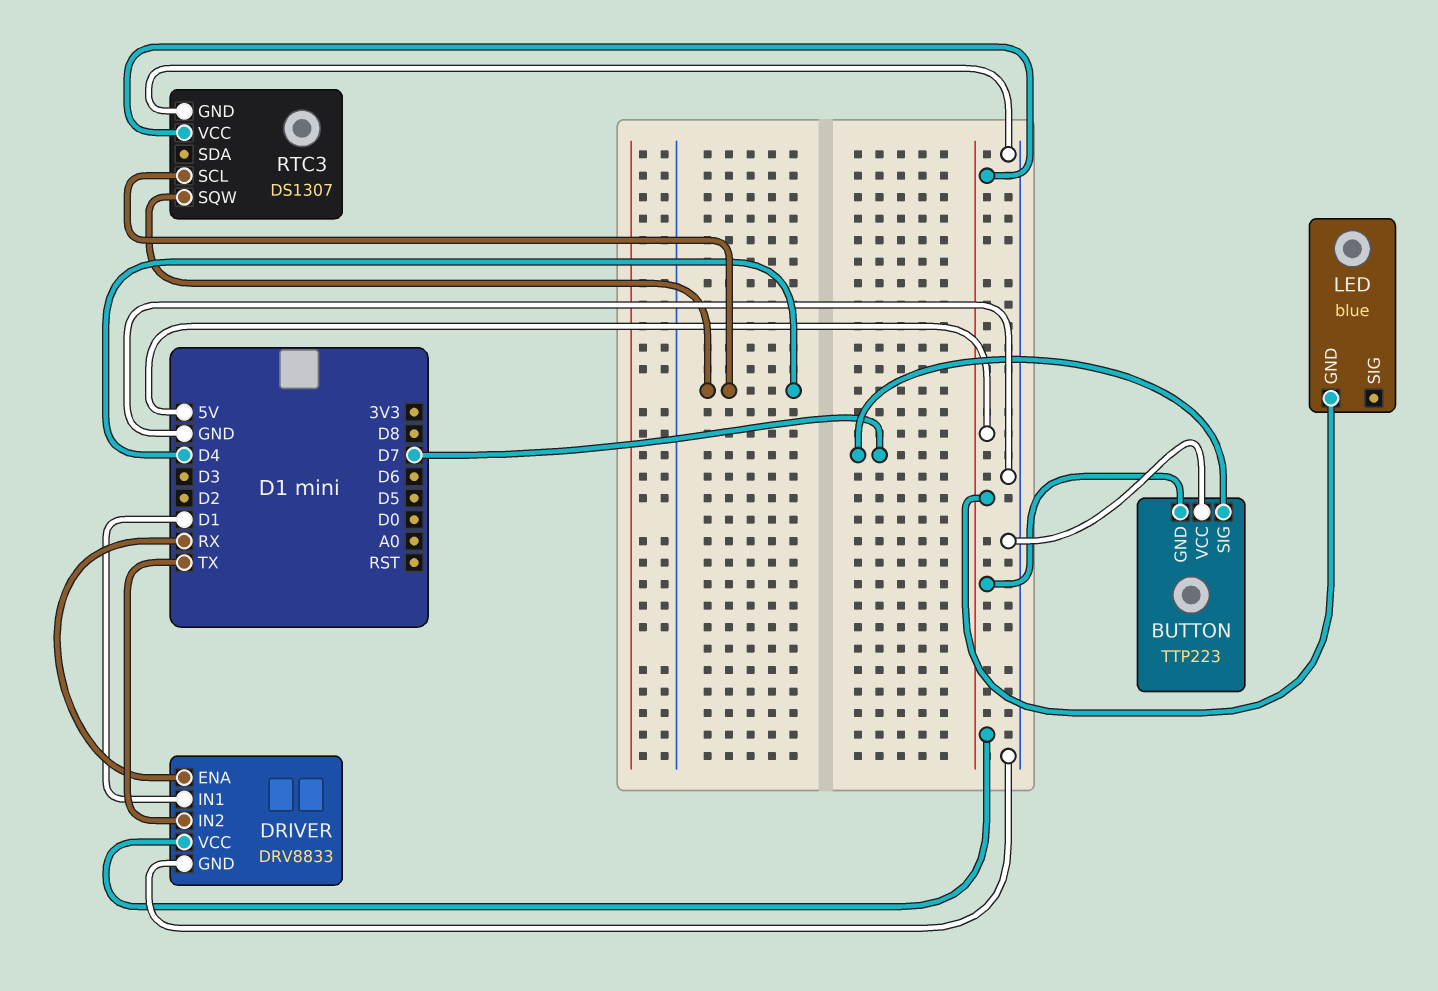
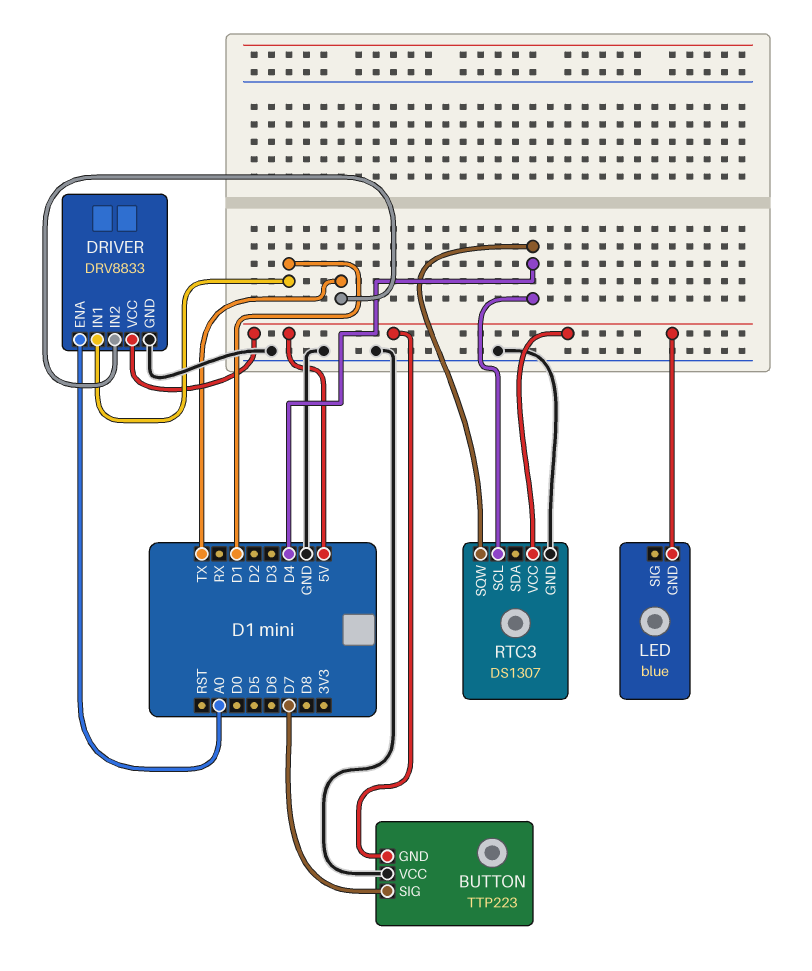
DRIVER pin ENA: RX -> A0

